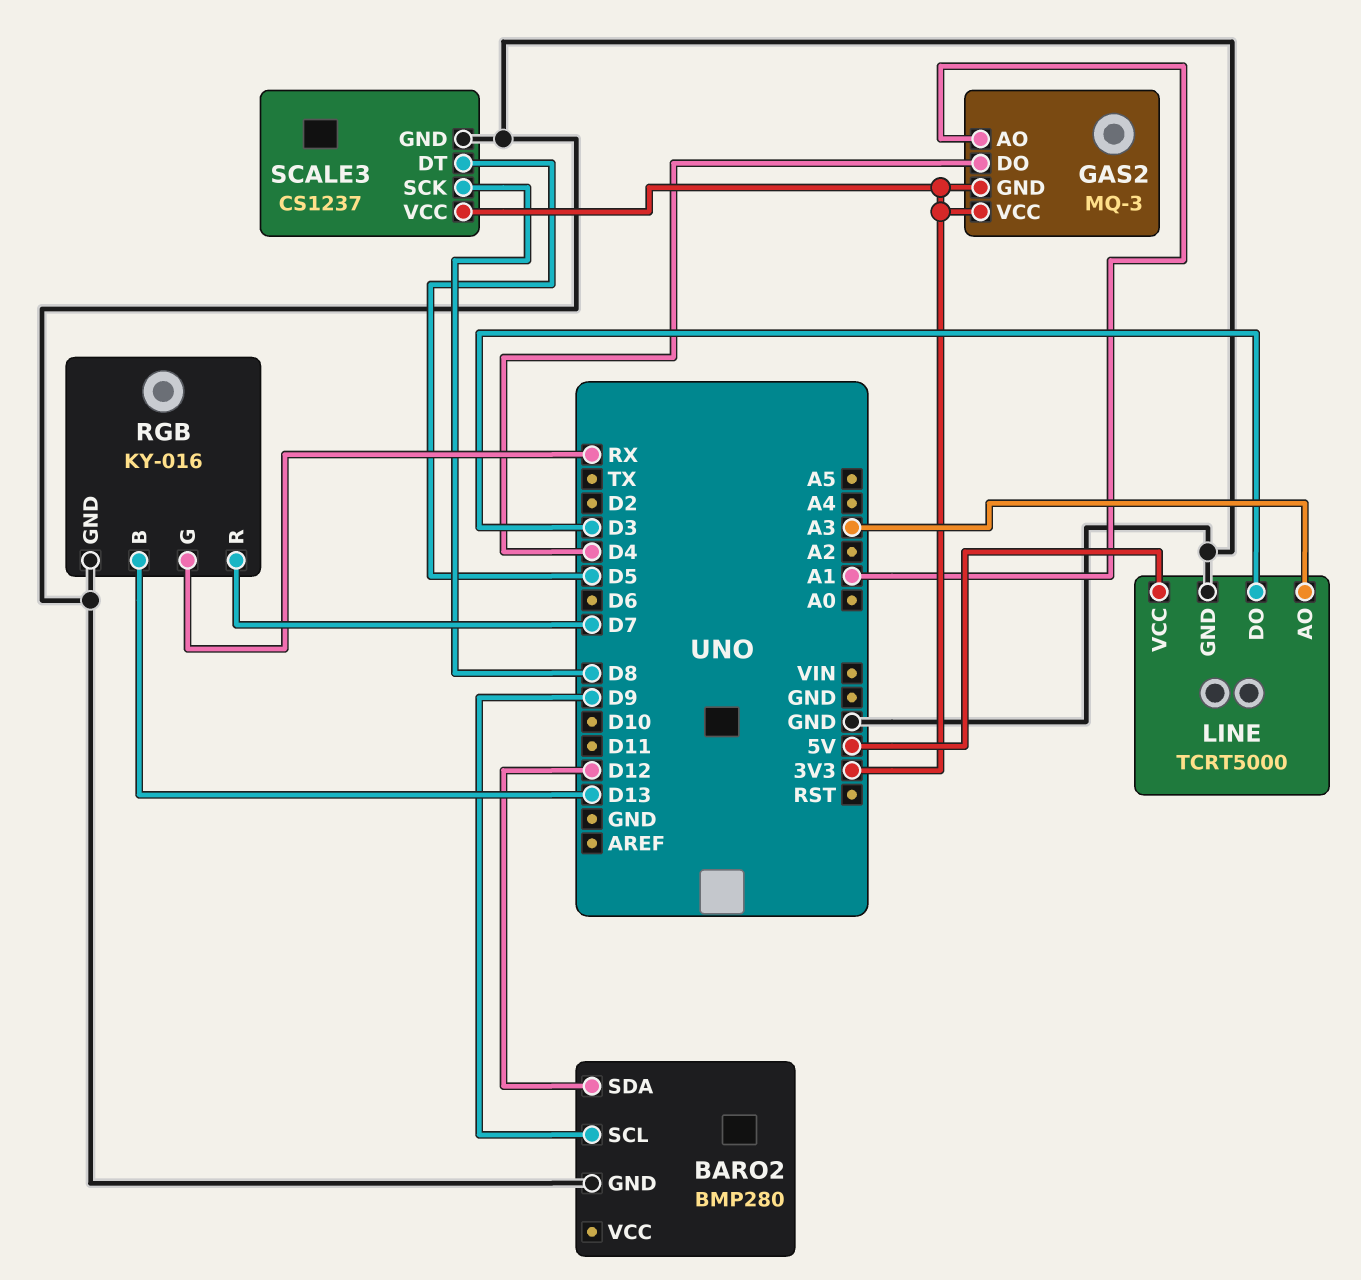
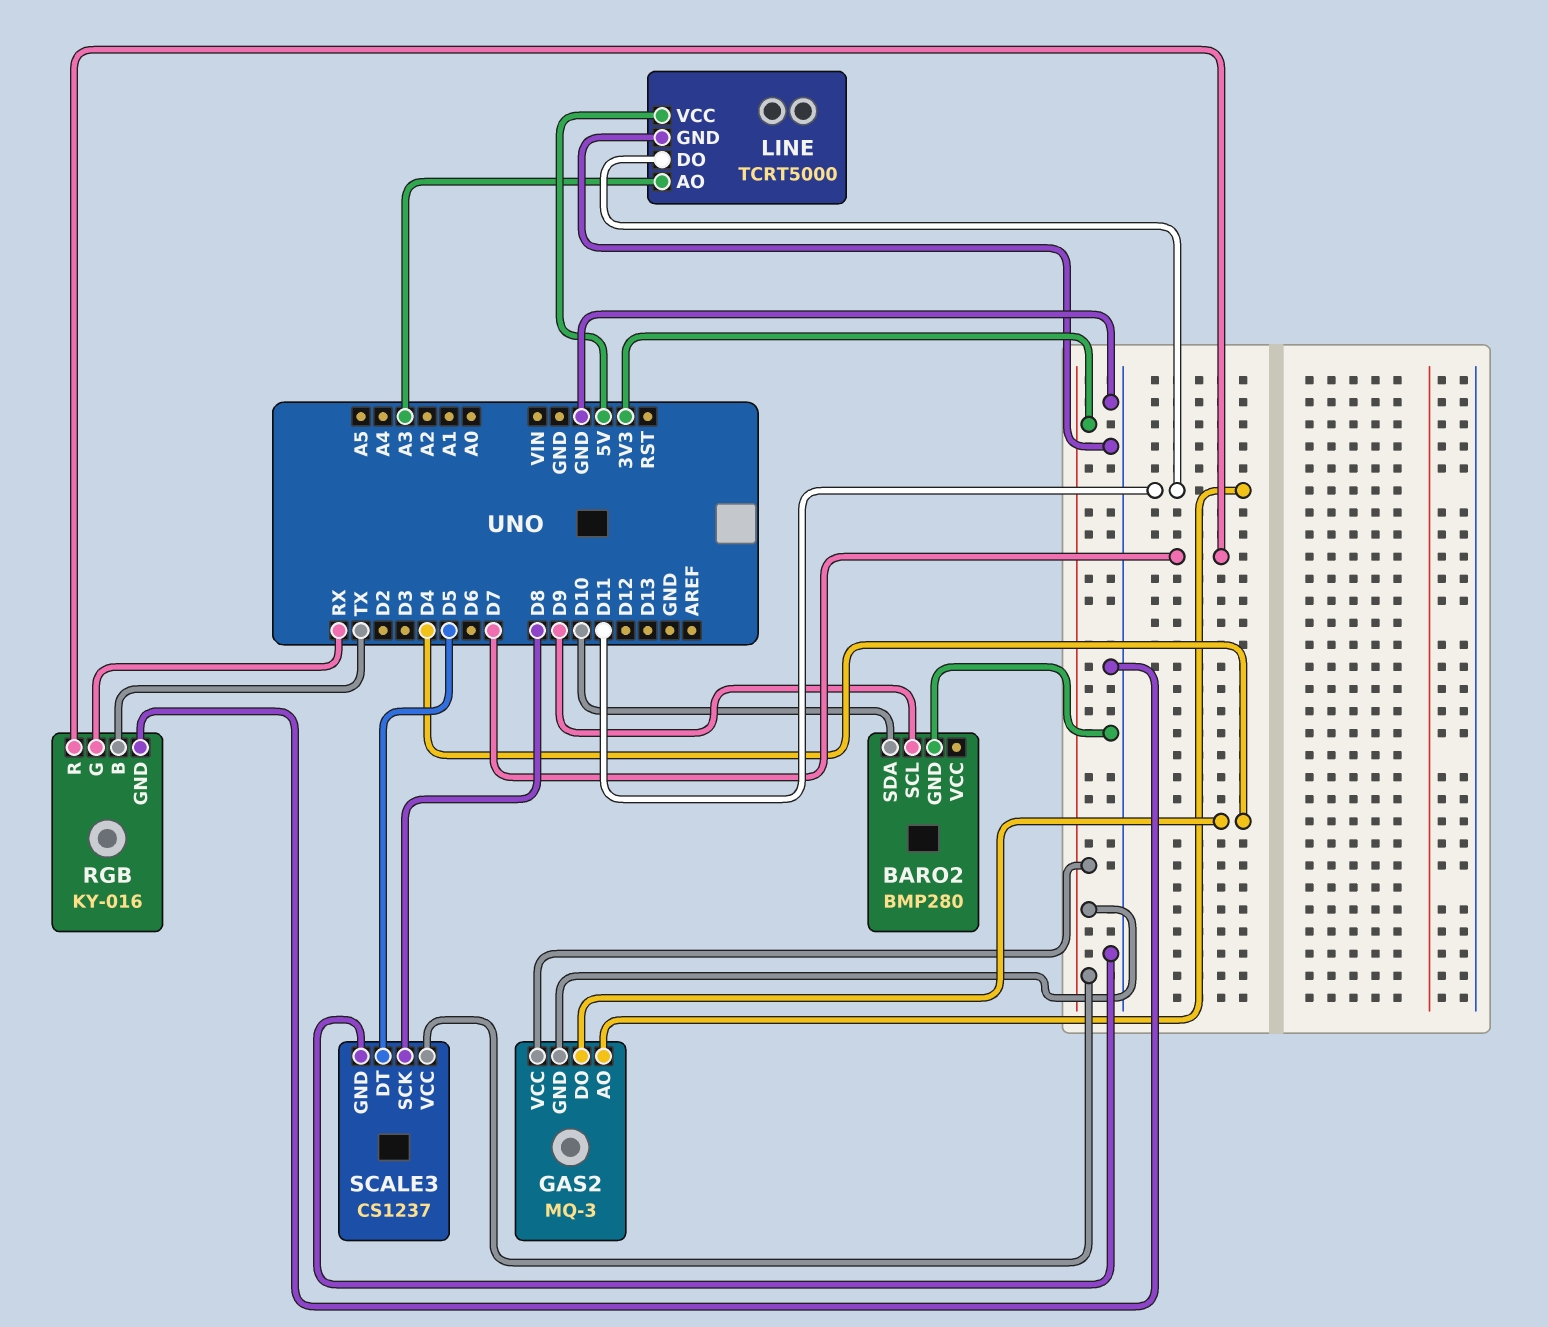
BARO2 pin SDA: D12 -> D10
GAS2 pin AO: A1 -> D11
LINE pin DO: D3 -> D11
RGB pin B: D13 -> TX

